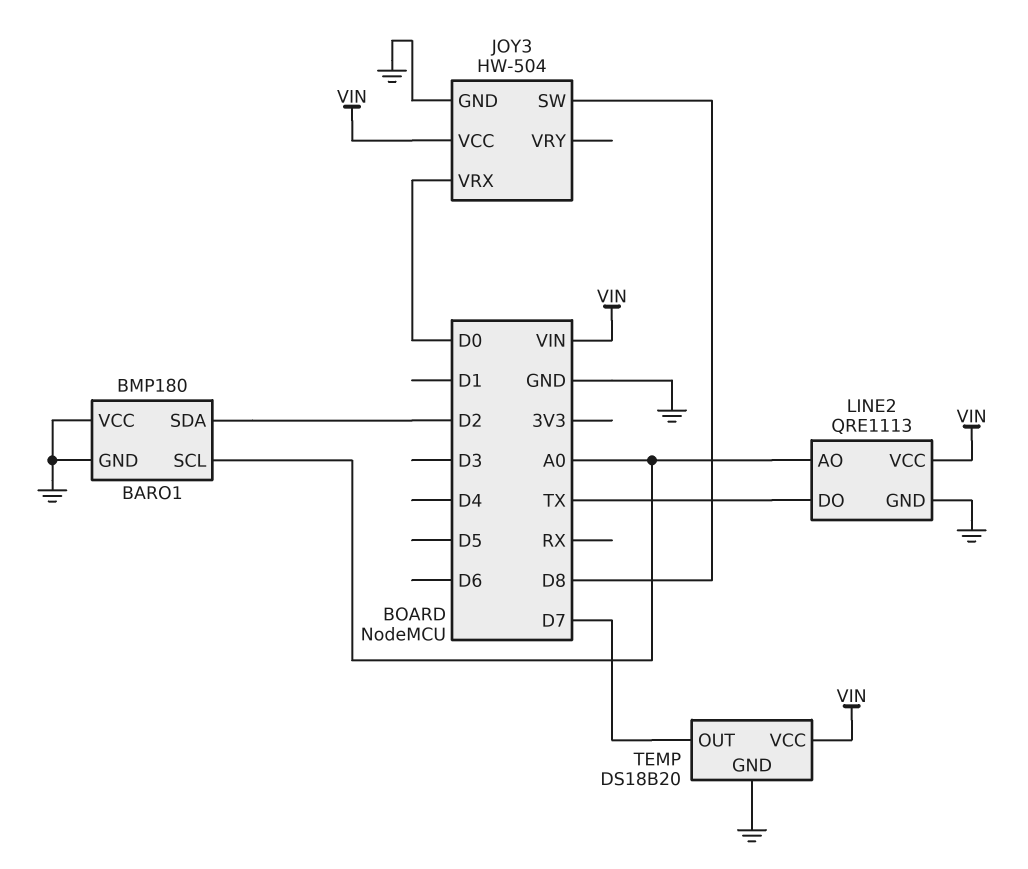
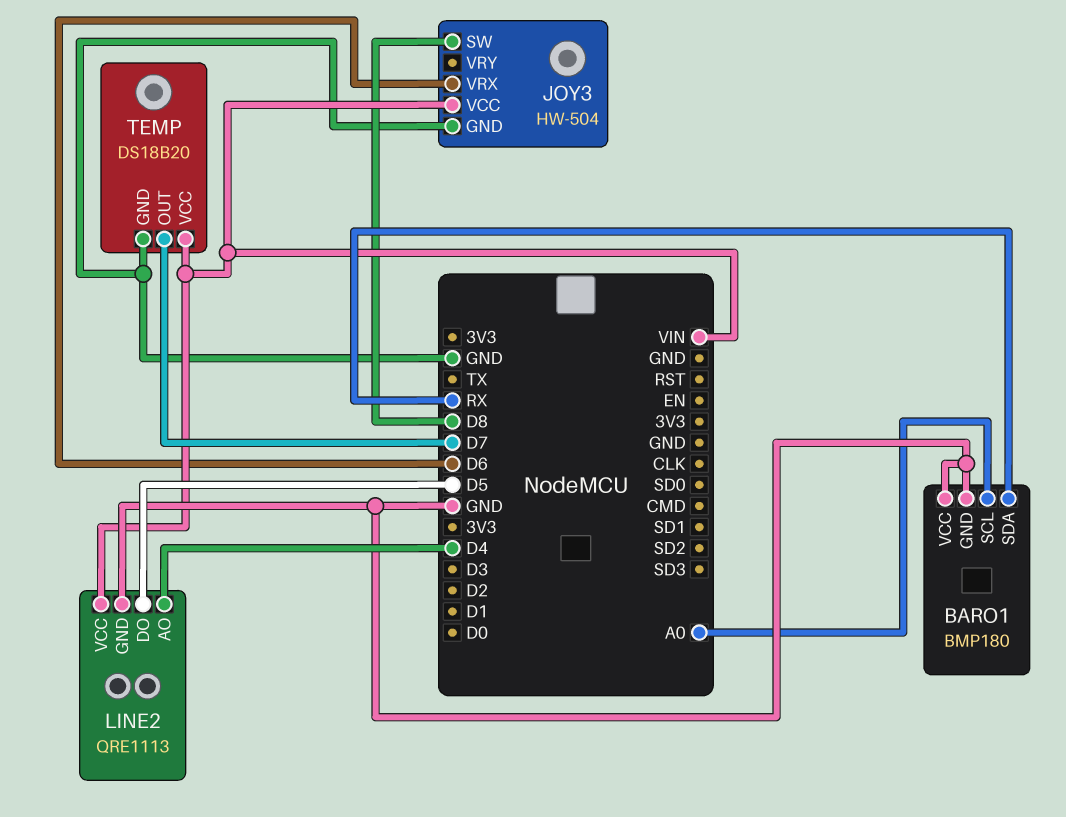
BARO1 pin SDA: D2 -> RX
JOY3 pin VRX: D0 -> D6
LINE2 pin AO: A0 -> D4
LINE2 pin DO: TX -> D5

